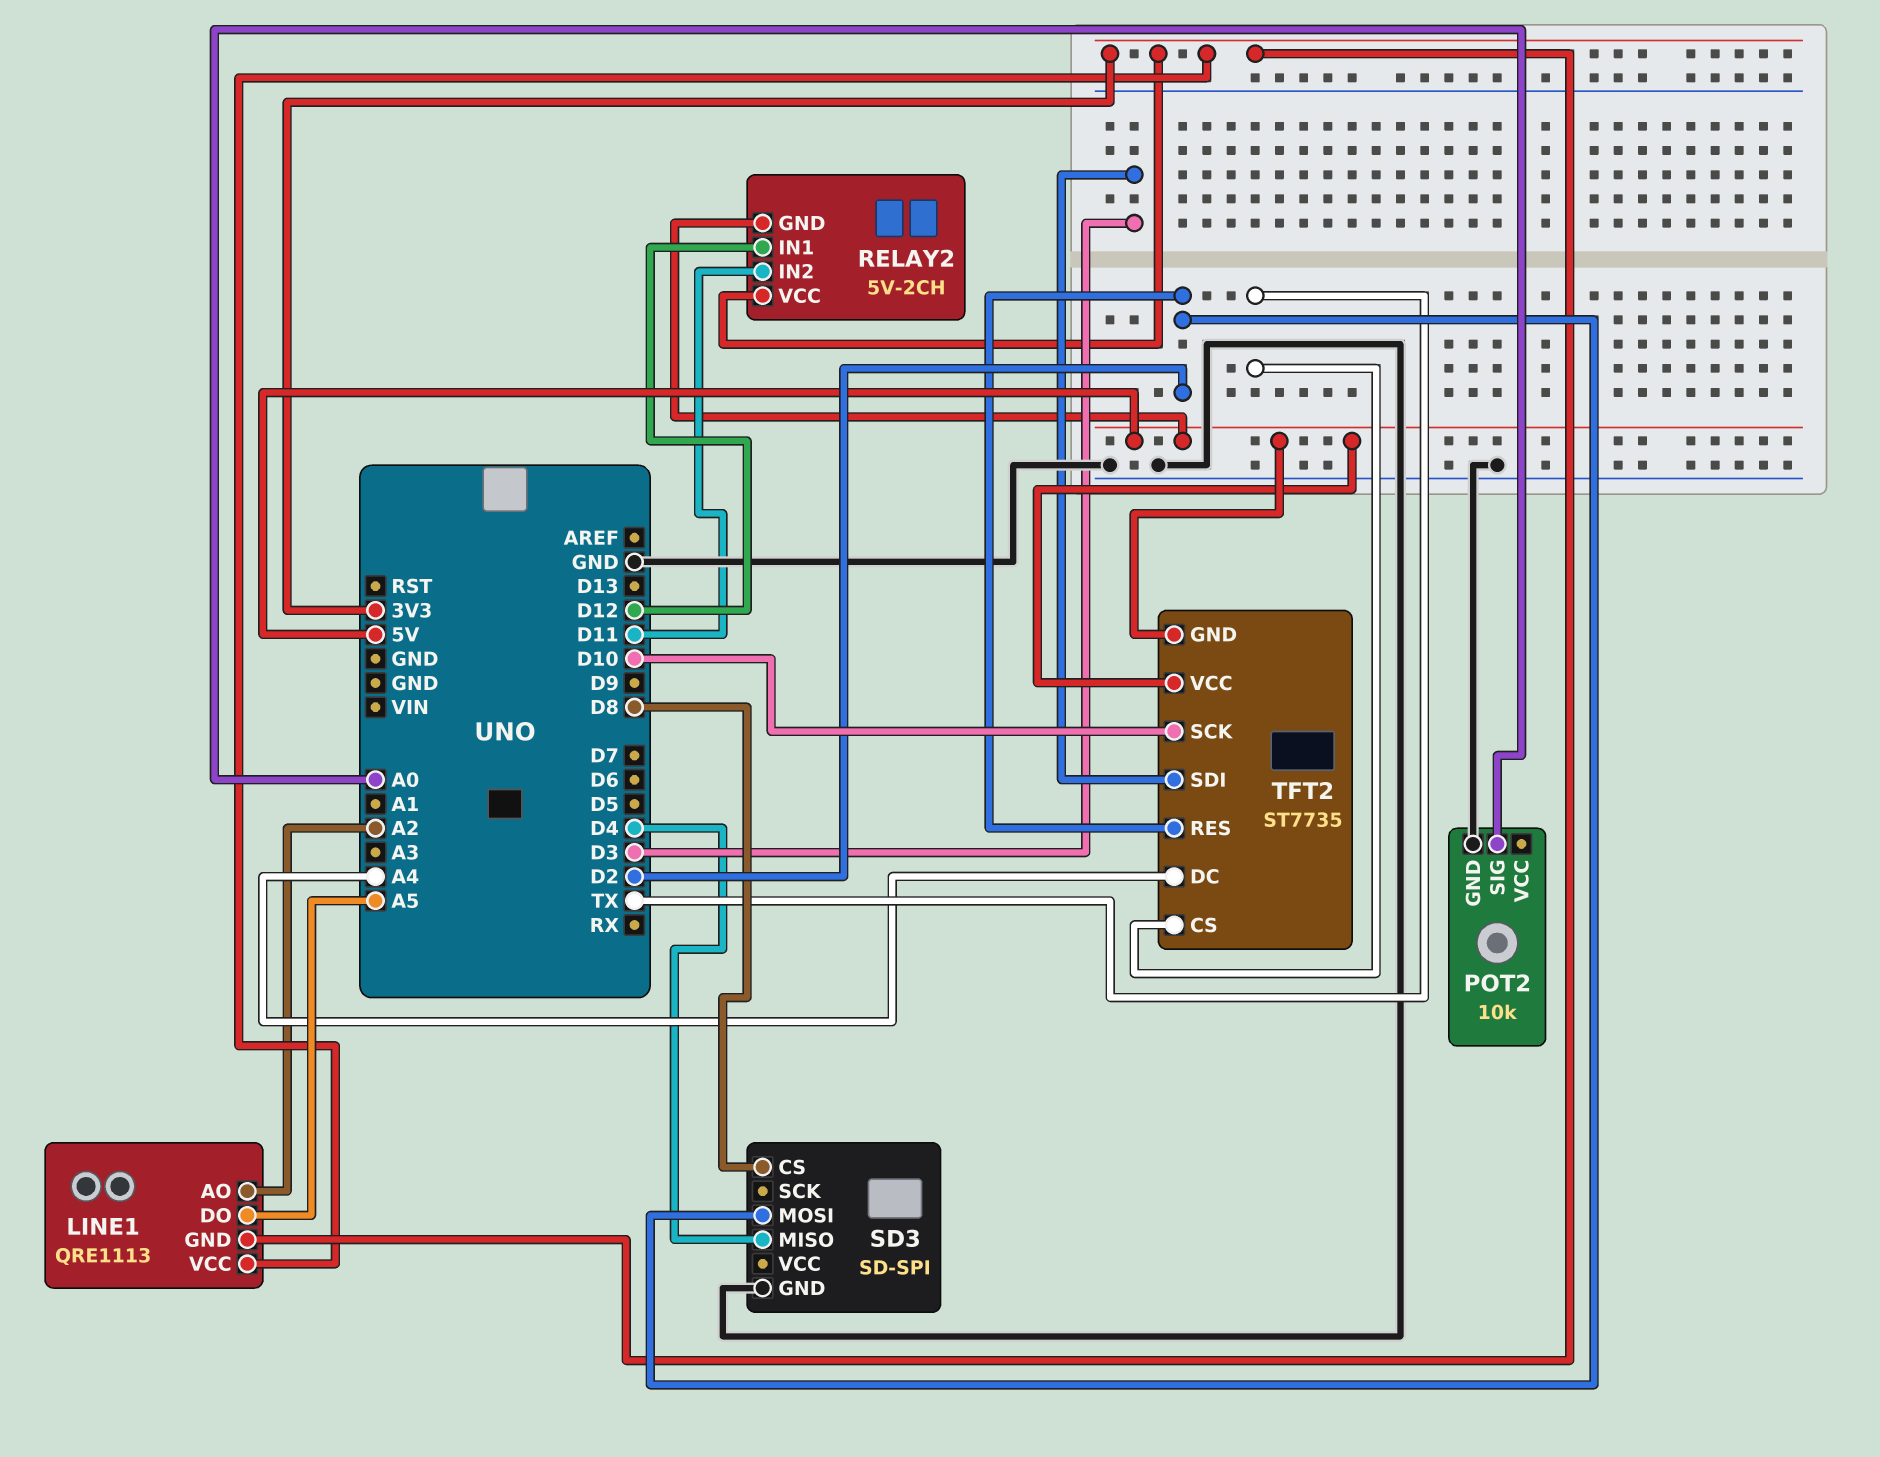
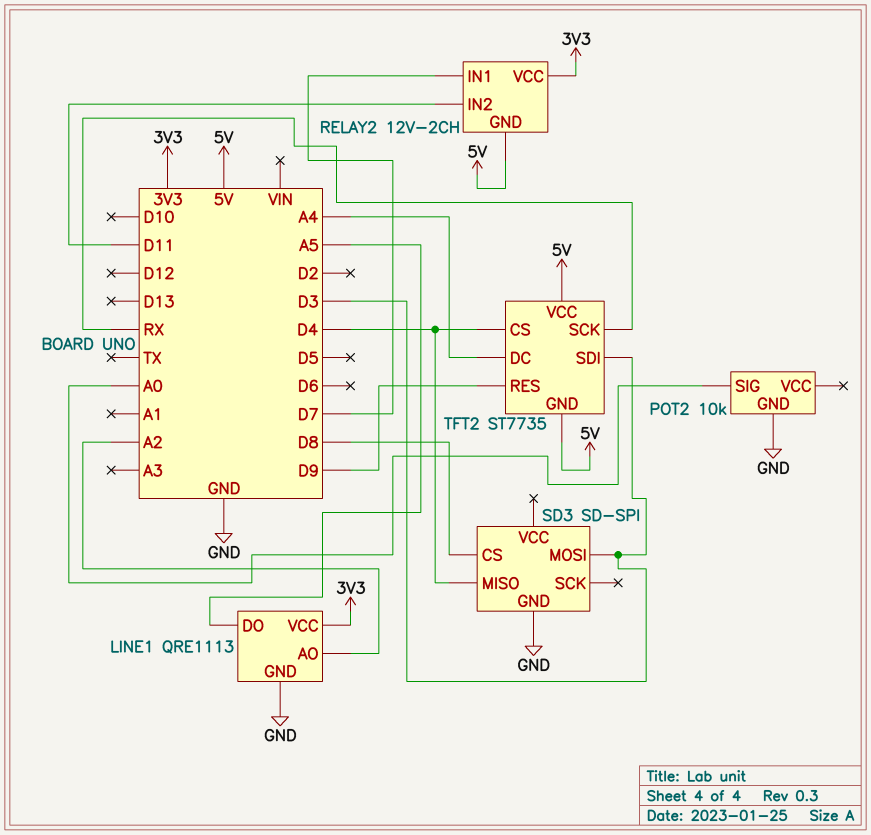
LINE1 pin GND: 3V3 -> GND
RELAY2: 5V-2CH -> 12V-2CH
RELAY2 pin IN1: D12 -> D7
SD3 pin MOSI: D2 -> D3
TFT2 pin CS: TX -> D4
TFT2 pin RES: D2 -> D9
TFT2 pin SCK: D10 -> RX

